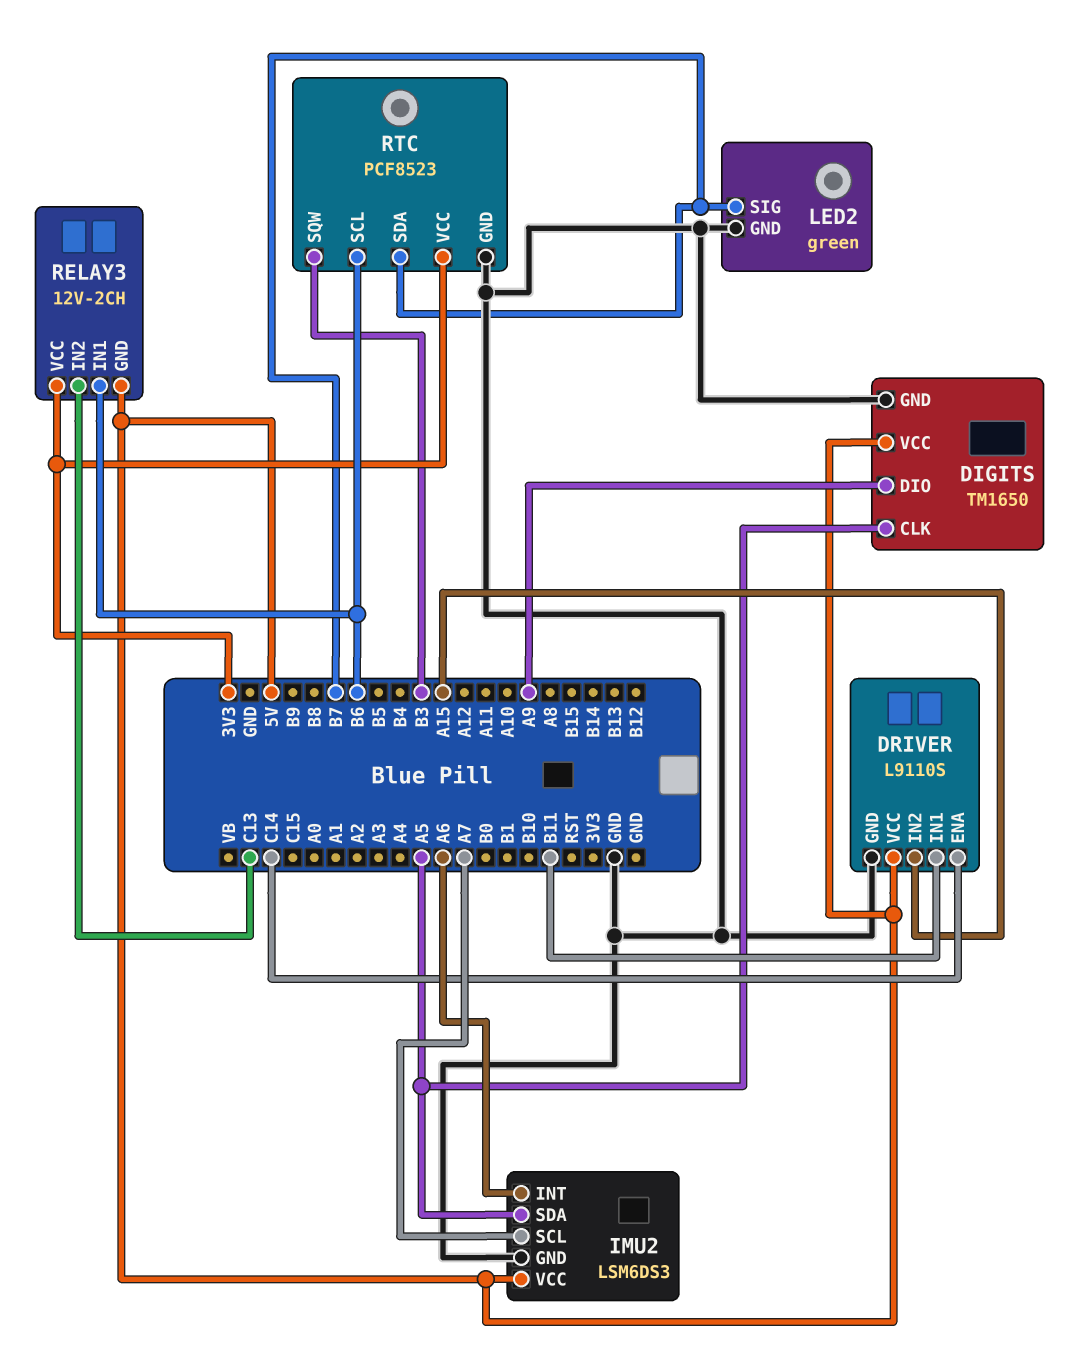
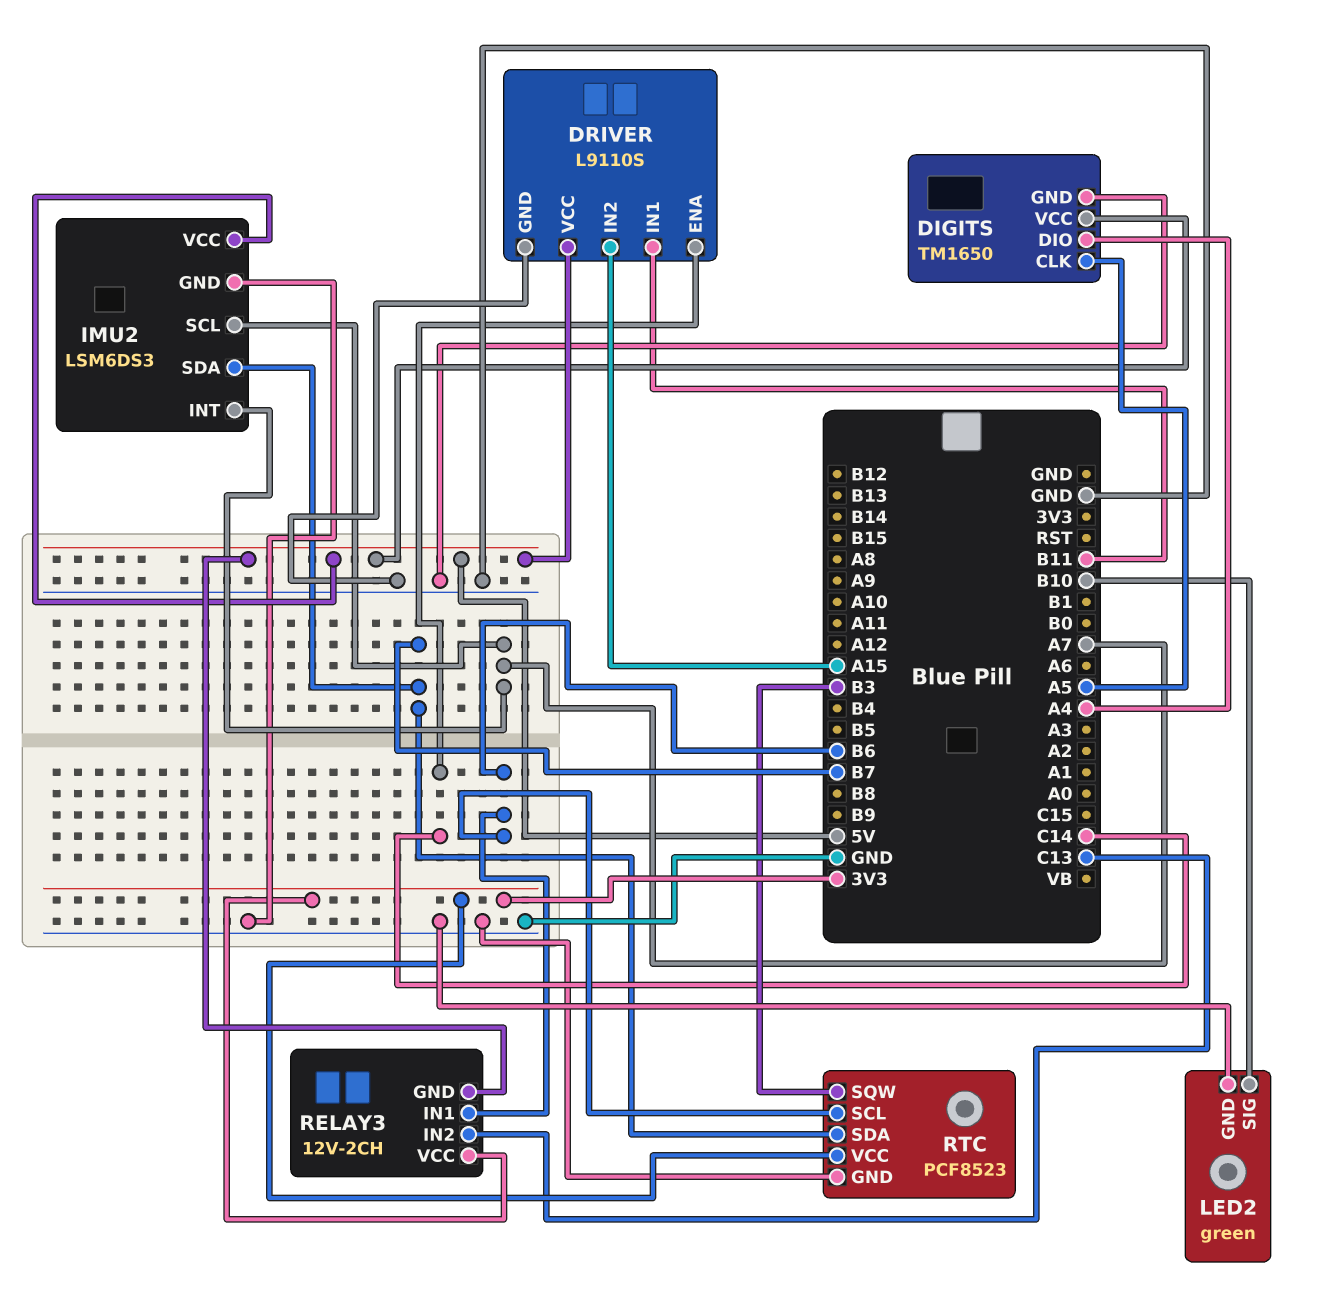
DIGITS pin DIO: A9 -> A4
IMU2 pin INT: A6 -> A7
IMU2 pin SDA: A5 -> B7
LED2 pin SIG: B7 -> B10

